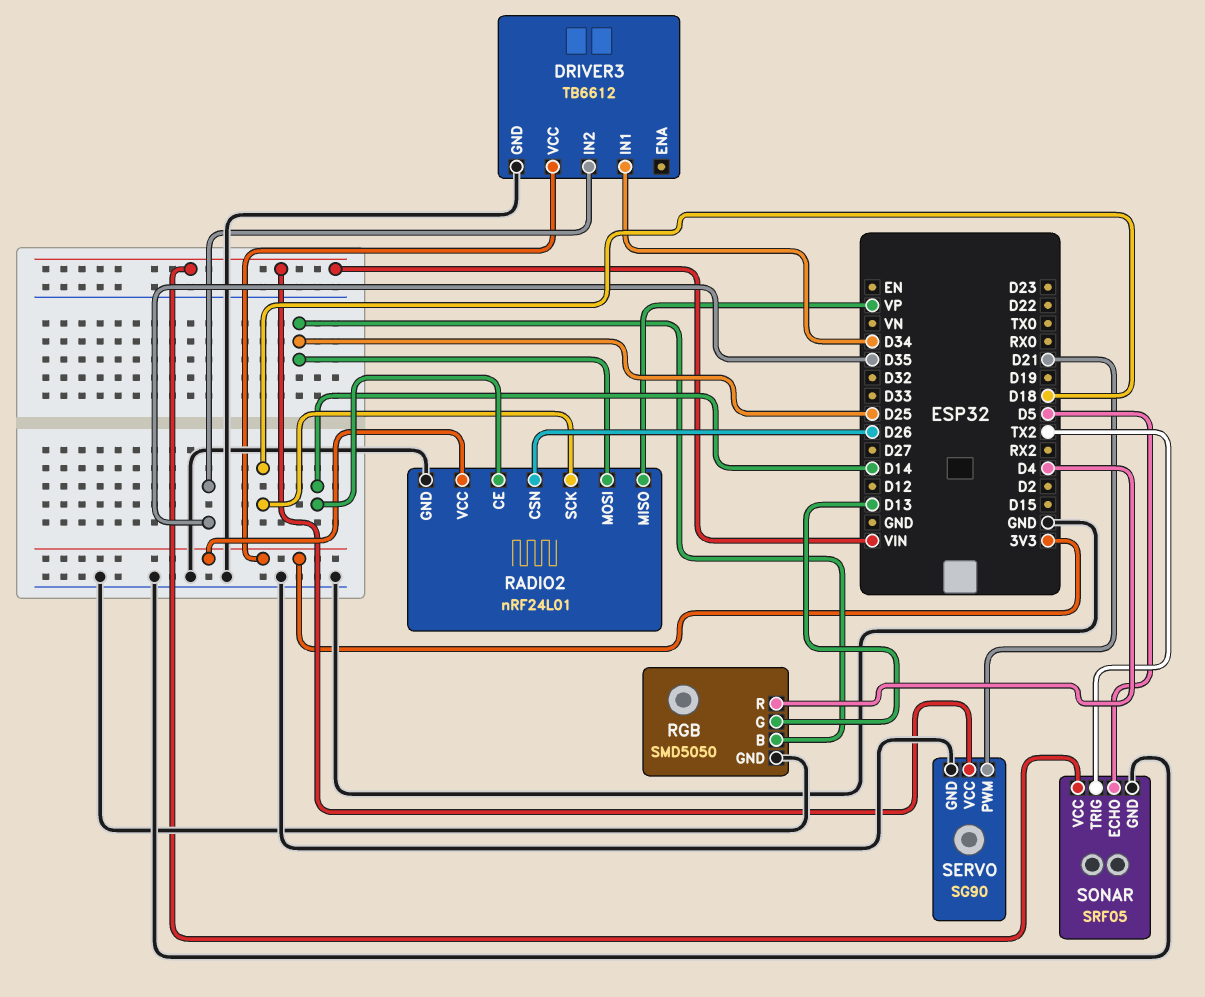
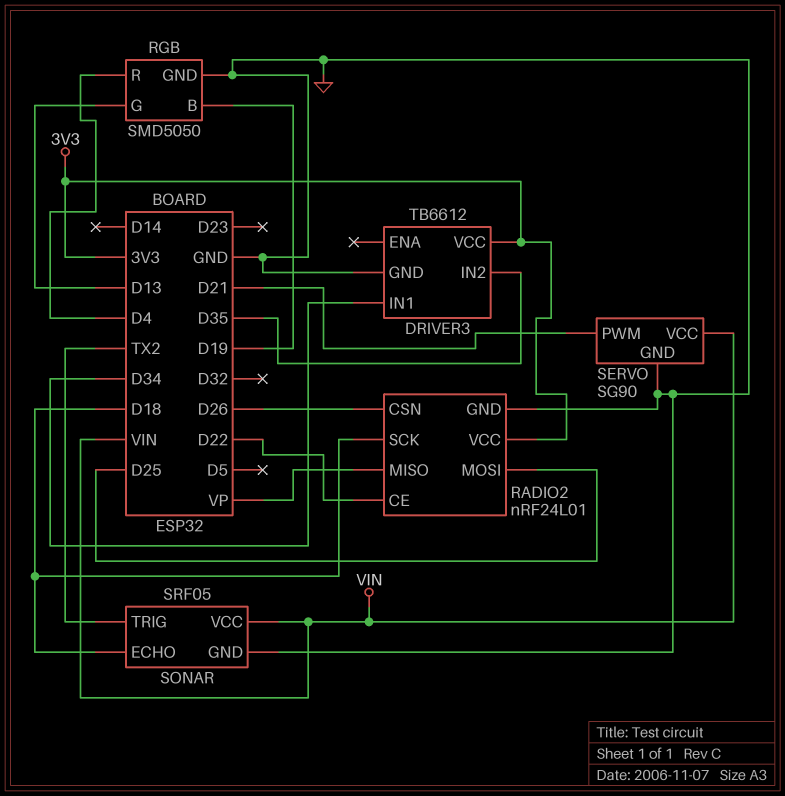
RADIO2 pin CE: D14 -> D22
RGB pin B: D25 -> D19
SONAR pin ECHO: D5 -> D18

